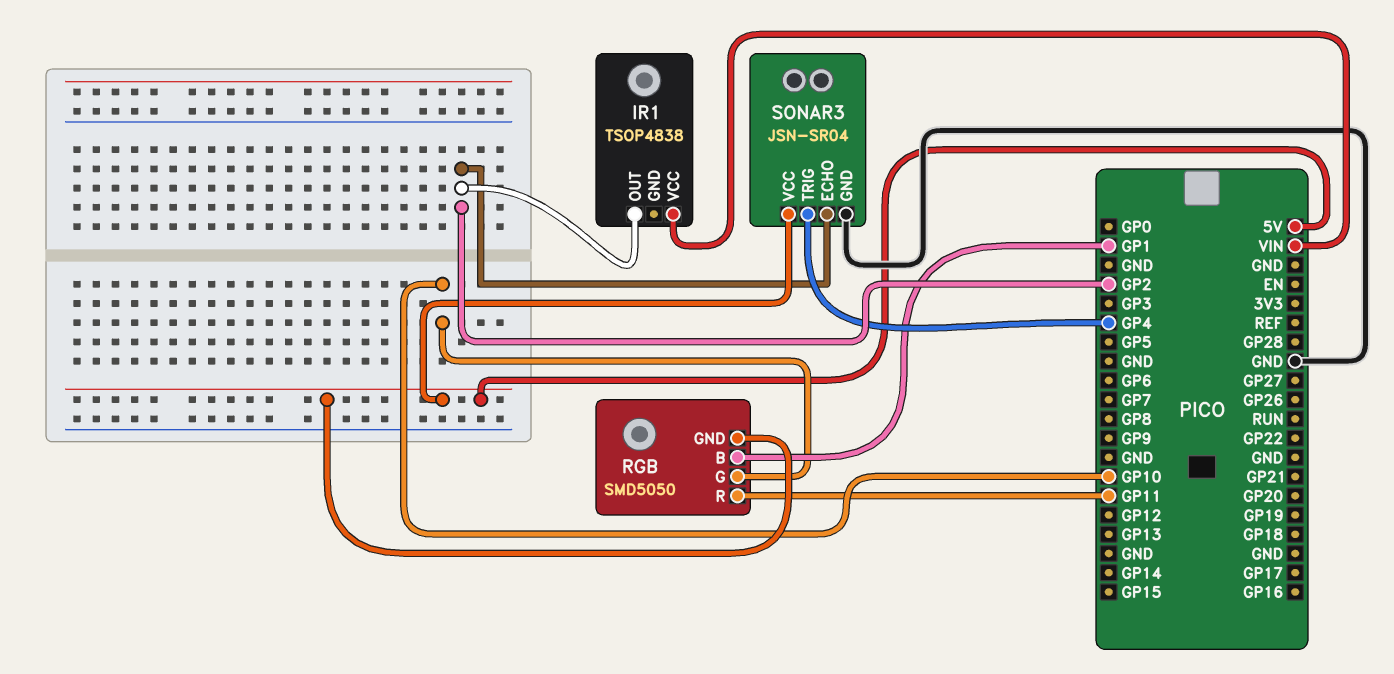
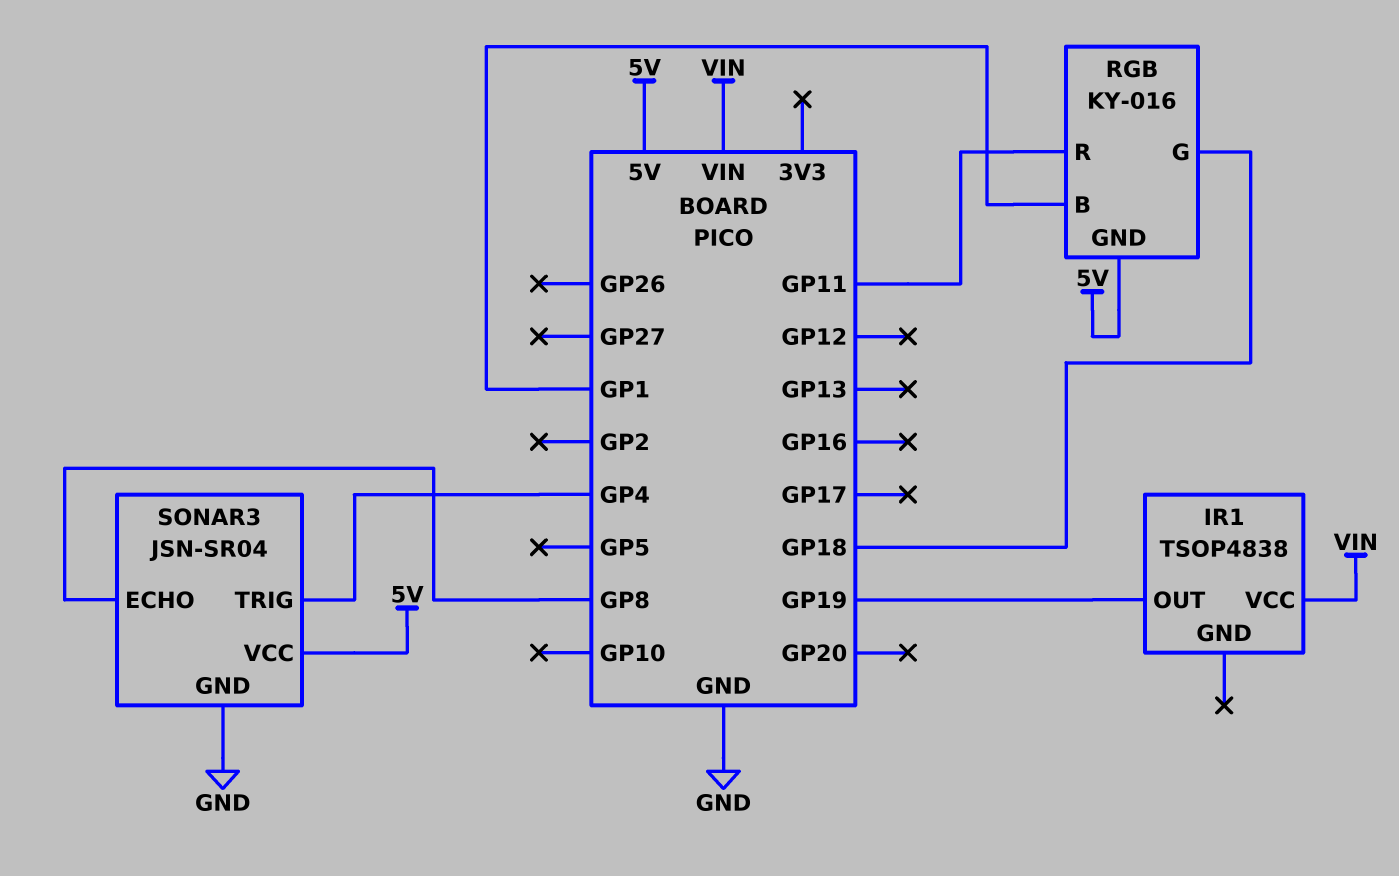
IR1 pin OUT: GP2 -> GP19
RGB: SMD5050 -> KY-016
RGB pin G: GP10 -> GP18
SONAR3 pin ECHO: GP2 -> GP8

